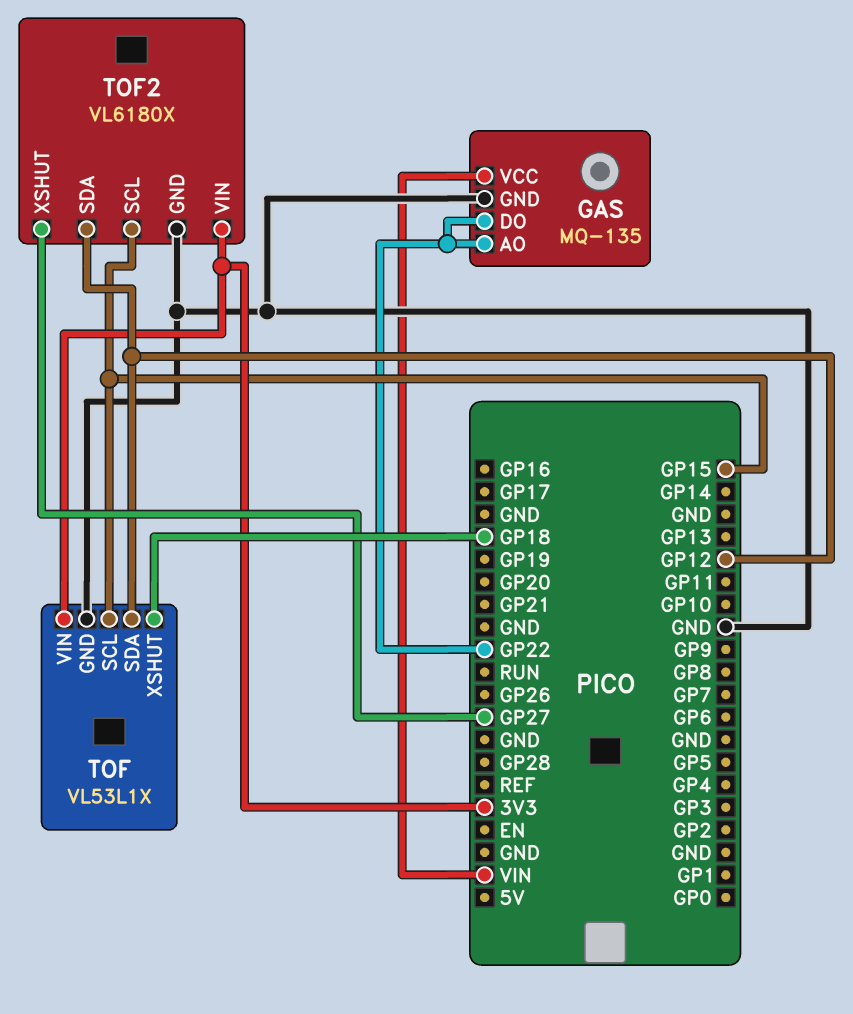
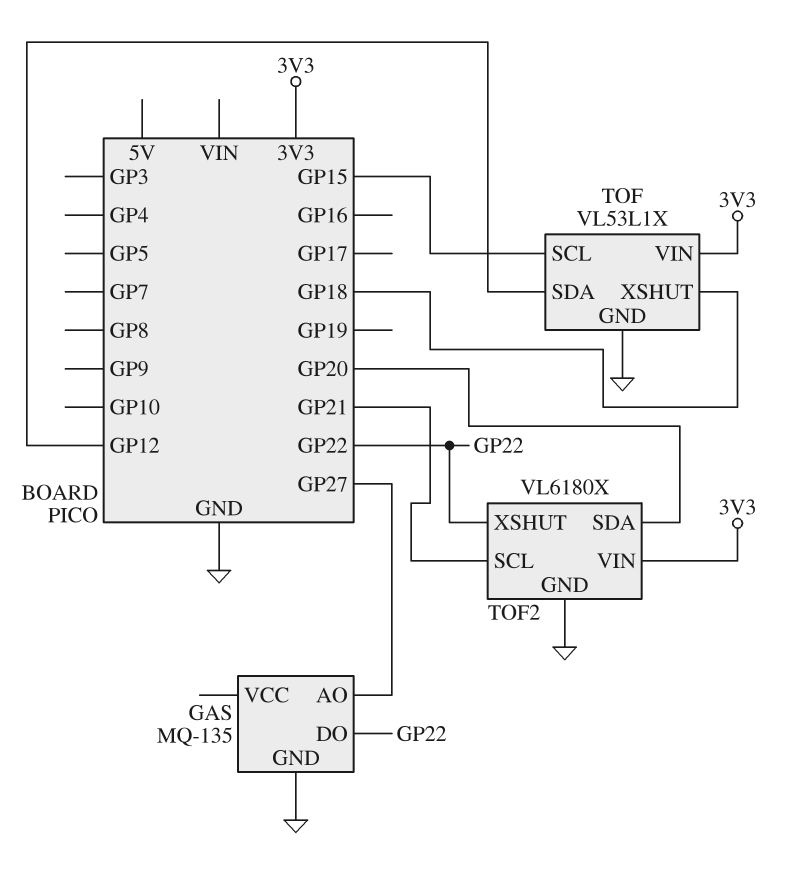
GAS pin AO: GP22 -> GP27
GAS pin VCC: VIN -> none
TOF2 pin SCL: GP15 -> GP21
TOF2 pin SDA: GP12 -> GP20
TOF2 pin XSHUT: GP27 -> GP22

